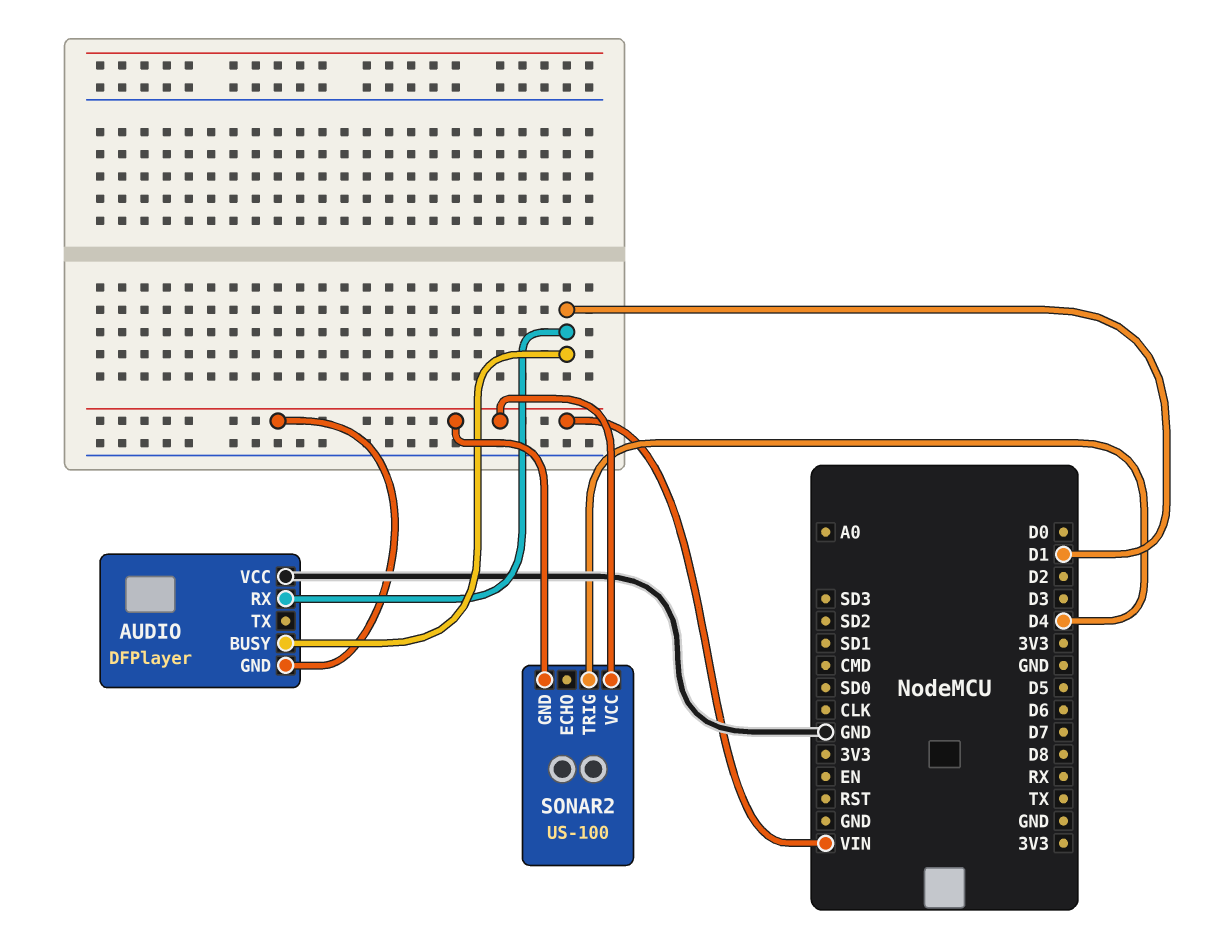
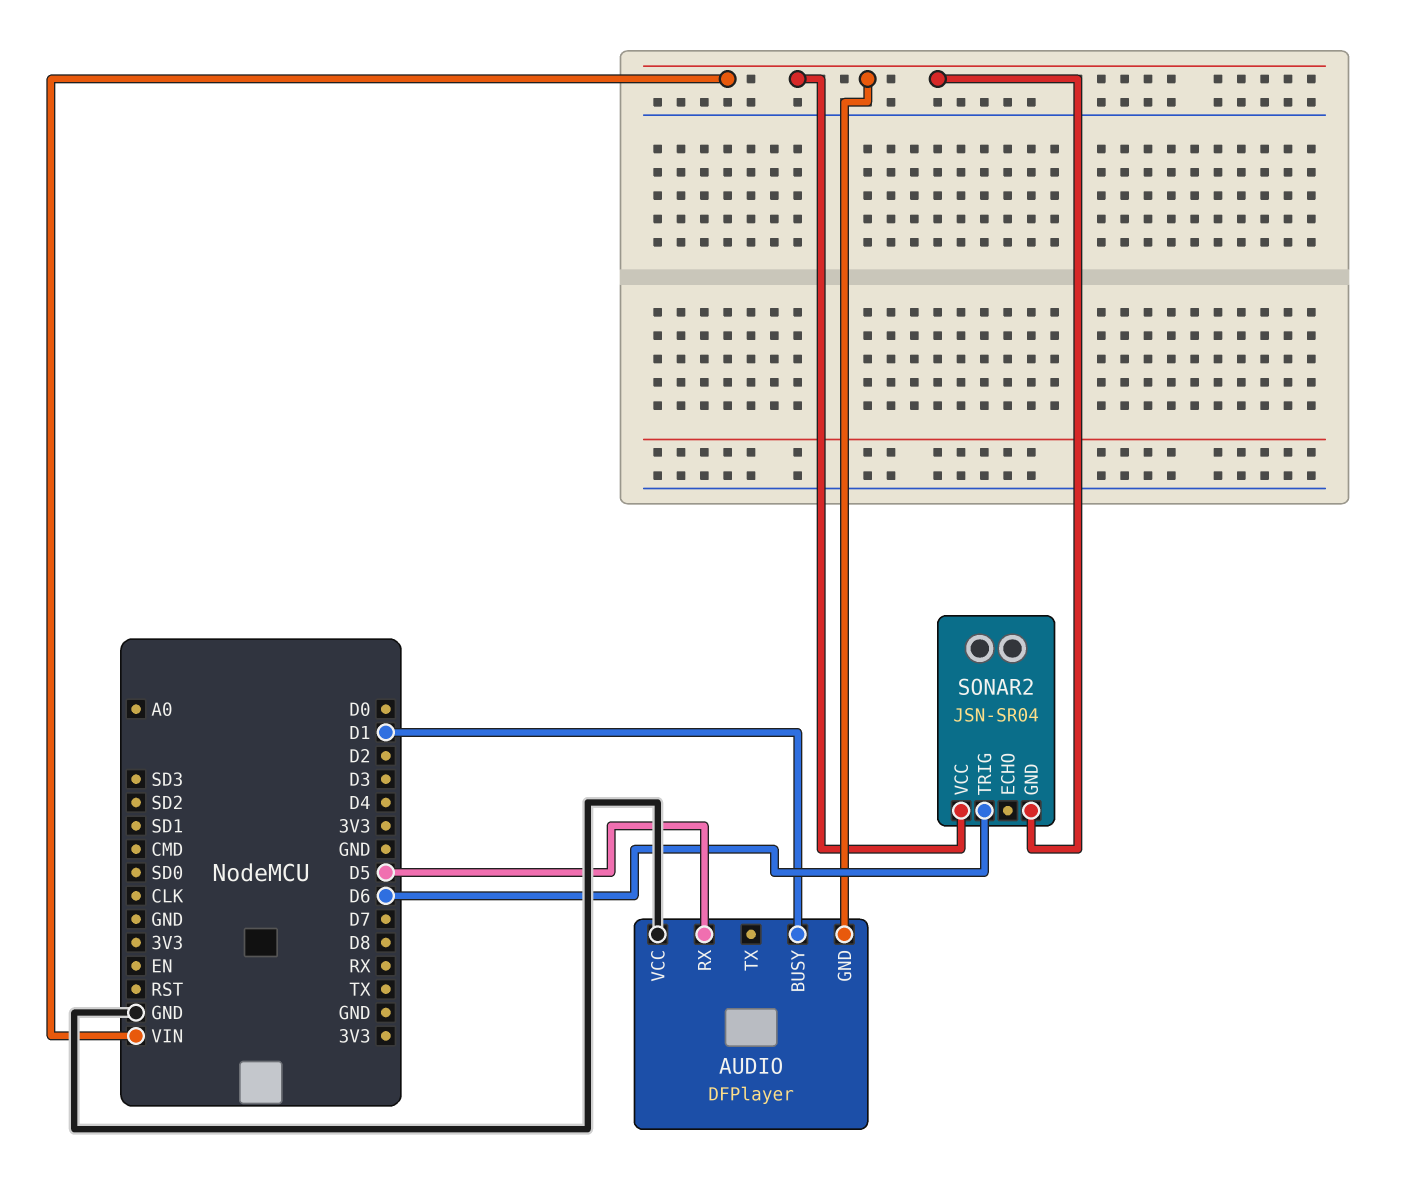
AUDIO pin RX: D1 -> D5
SONAR2: US-100 -> JSN-SR04
SONAR2 pin TRIG: D4 -> D6

